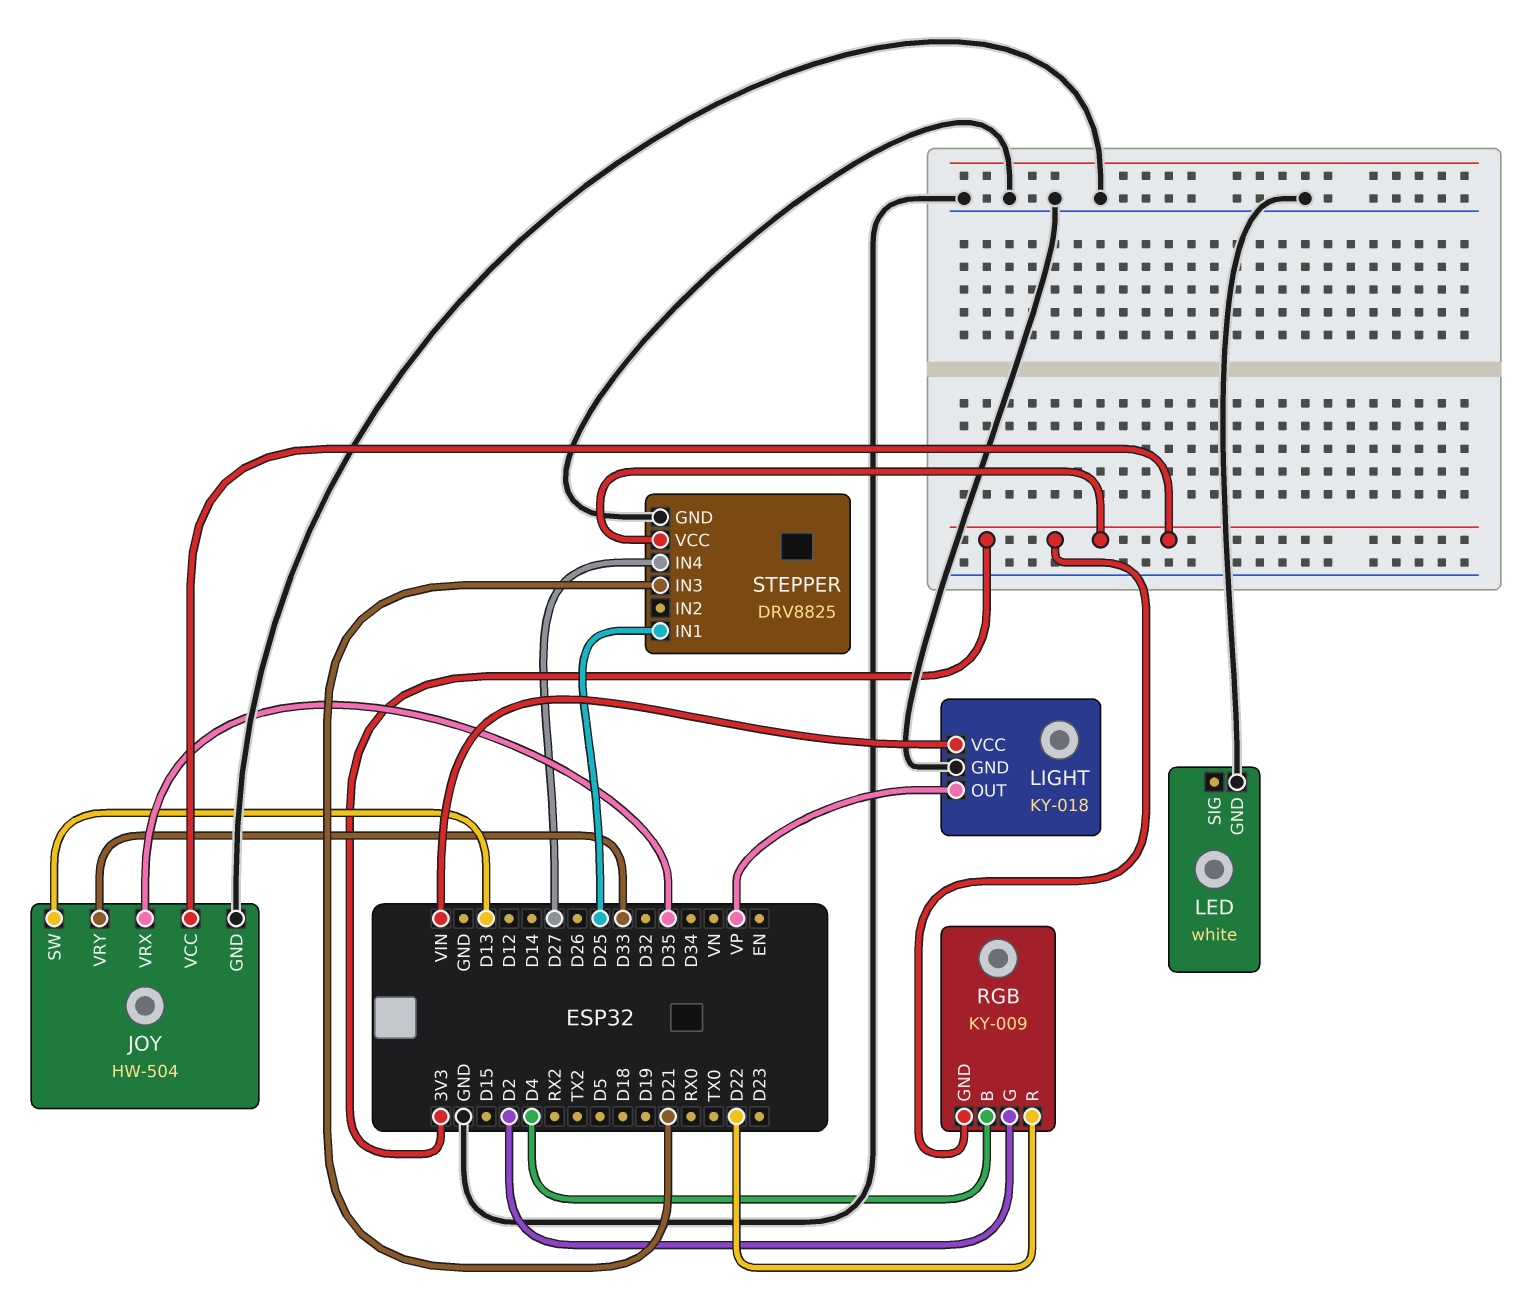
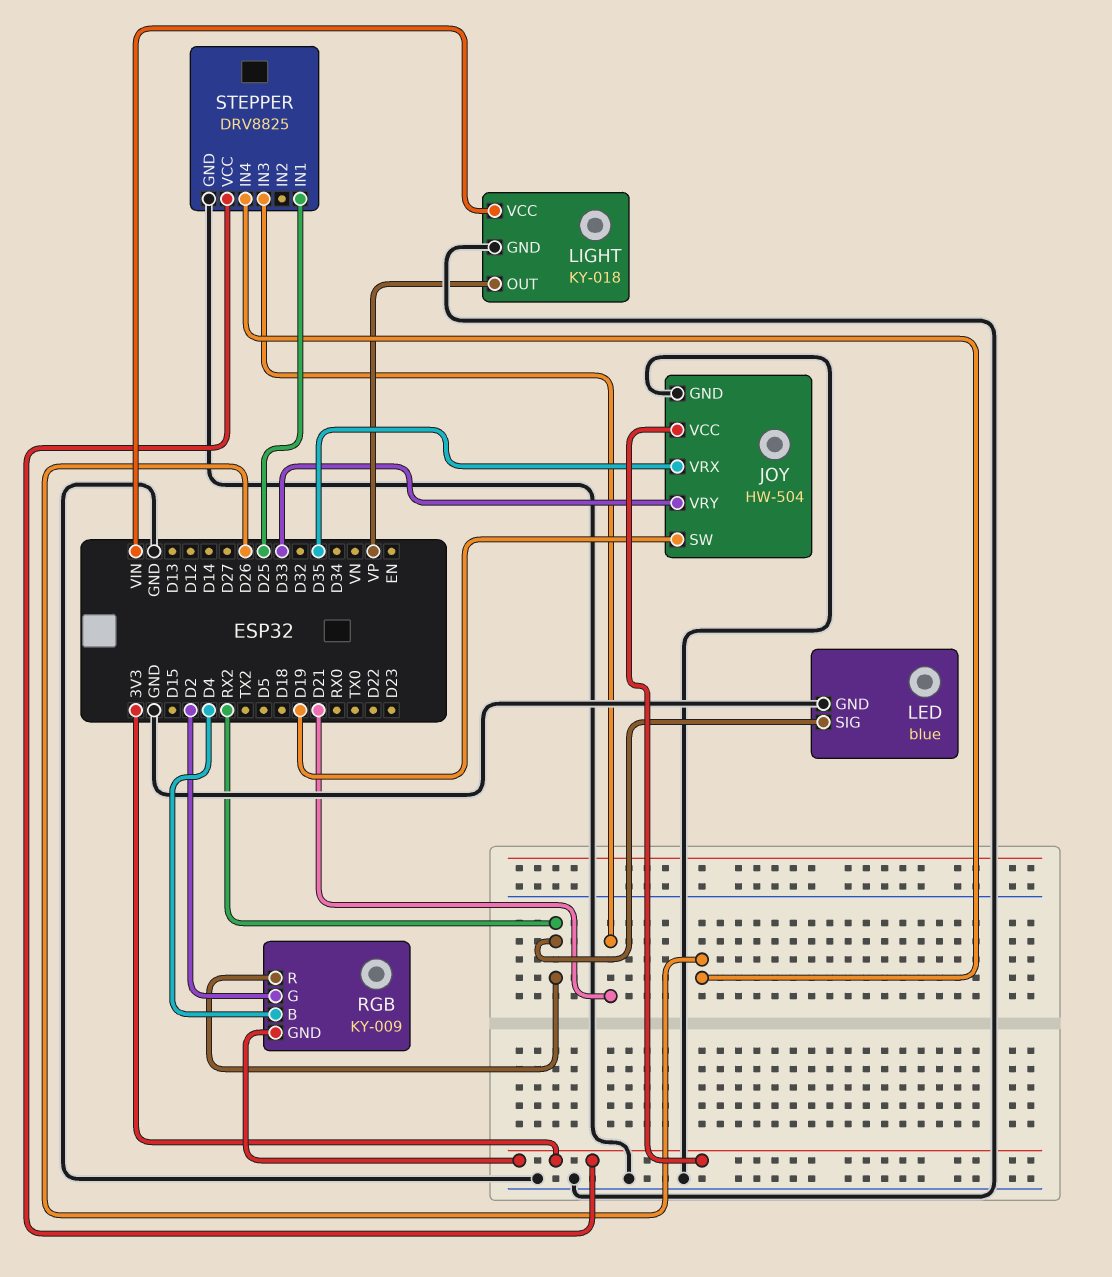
JOY pin SW: D13 -> D19
LED: white -> blue
LED pin SIG: none -> RX2
RGB pin R: D22 -> RX2
STEPPER pin IN4: D27 -> D26

